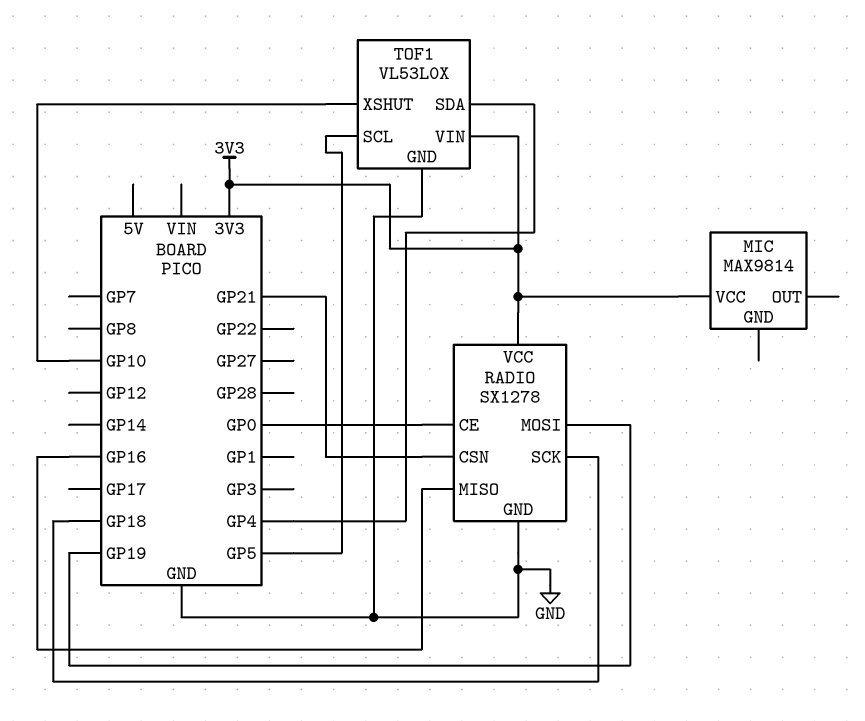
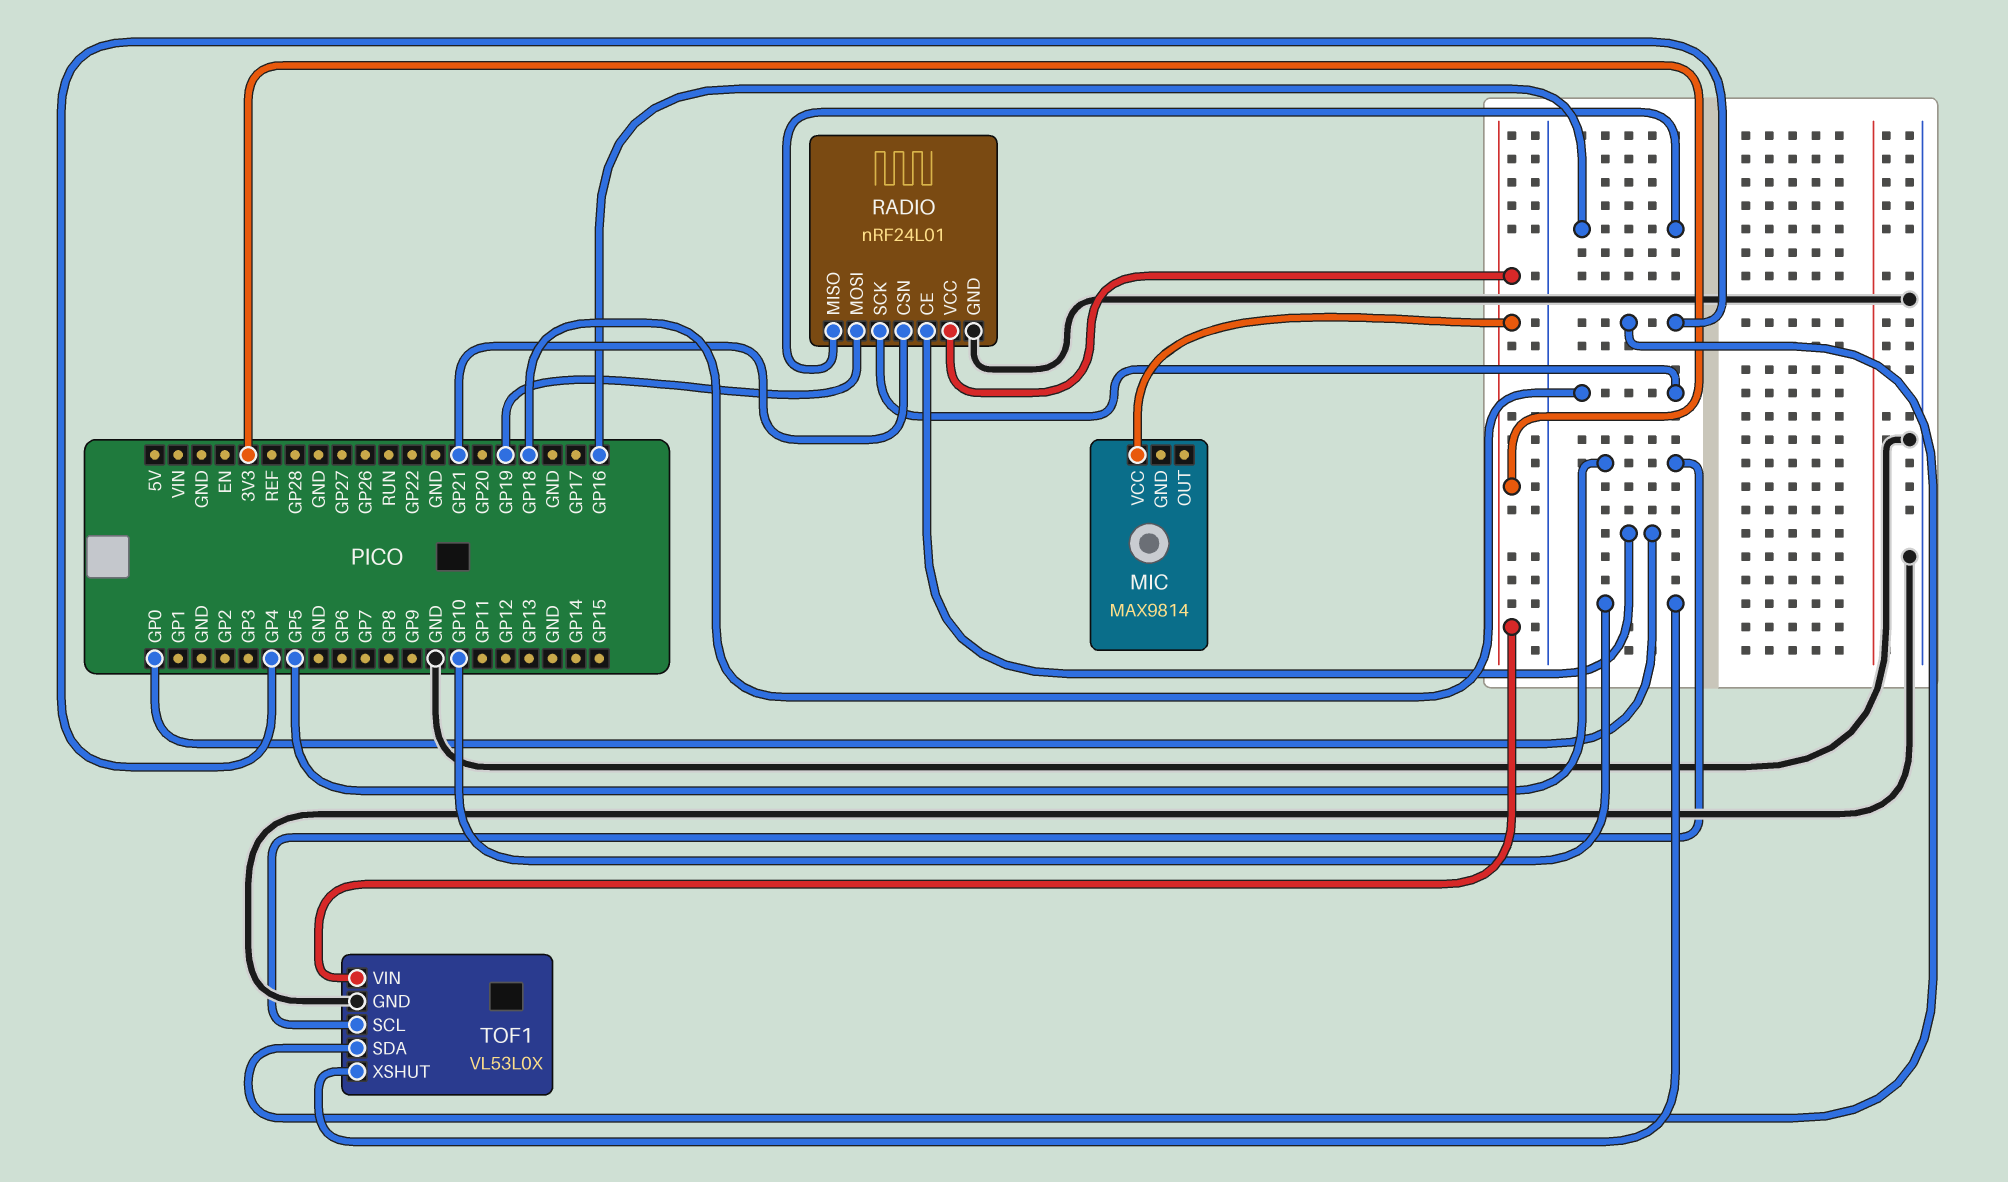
RADIO: SX1278 -> nRF24L01

